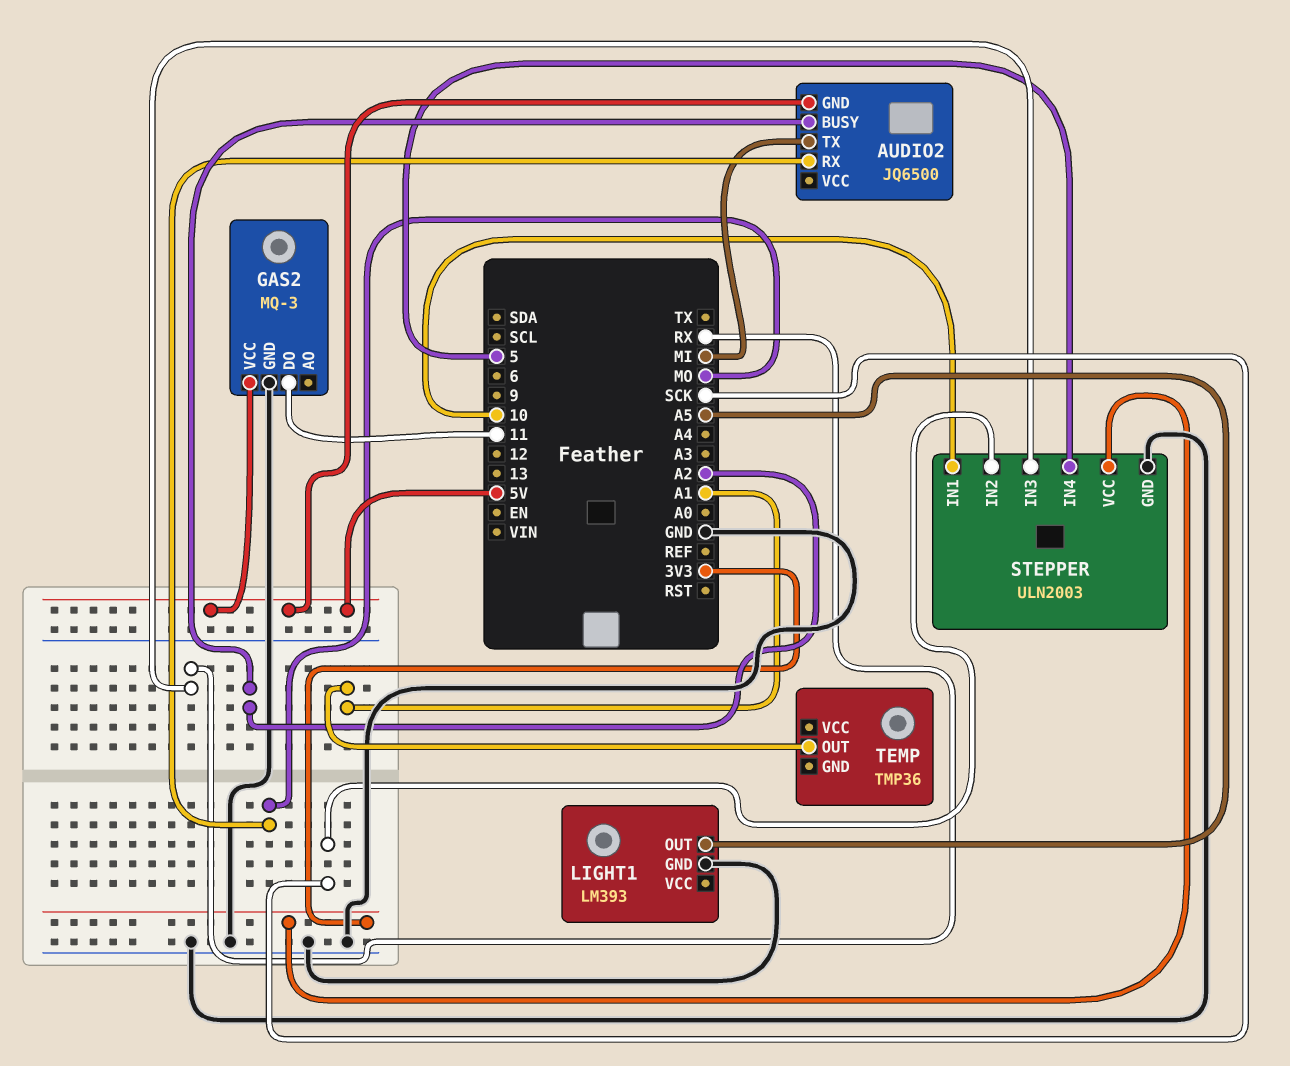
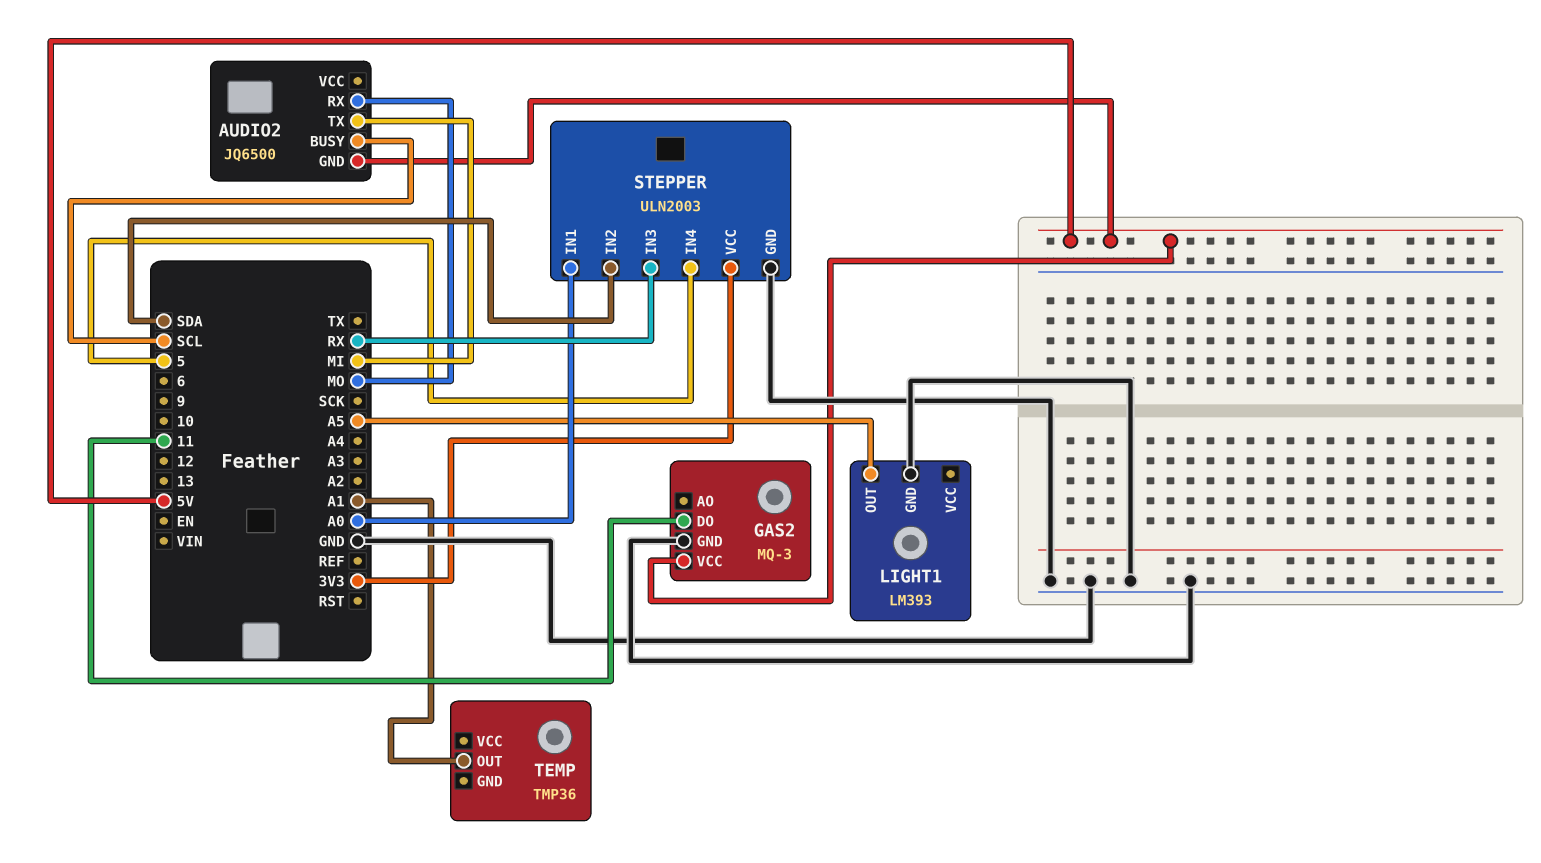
AUDIO2 pin BUSY: A2 -> SCL
STEPPER pin IN1: 10 -> A0
STEPPER pin IN2: SCK -> SDA

